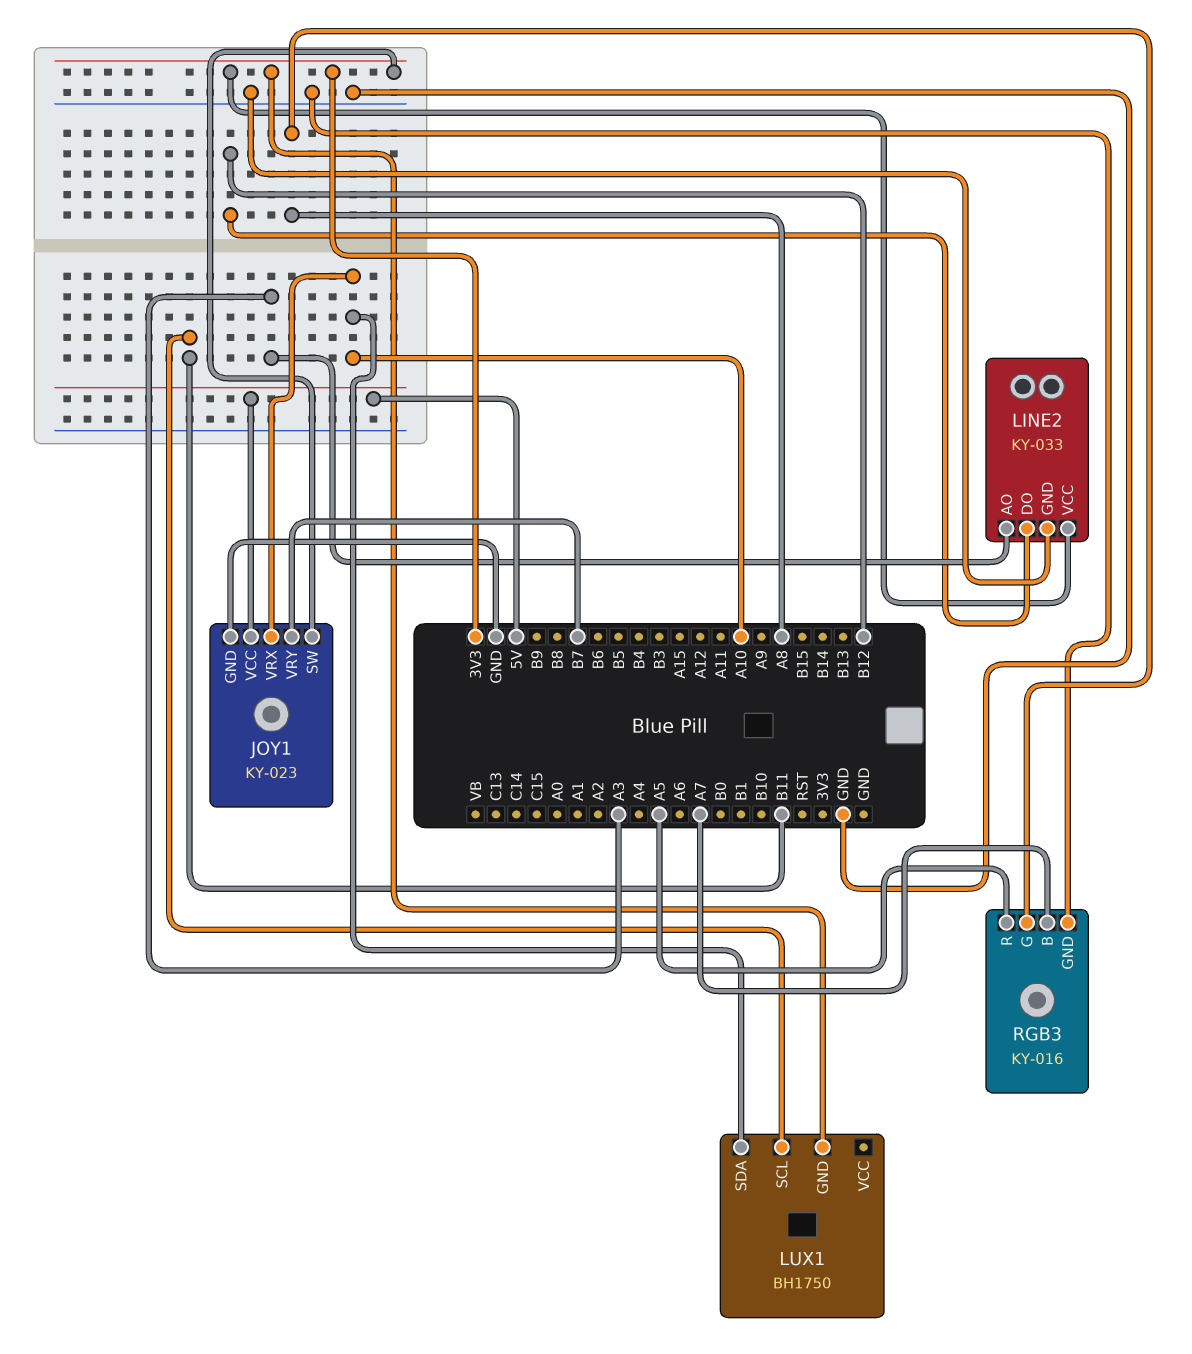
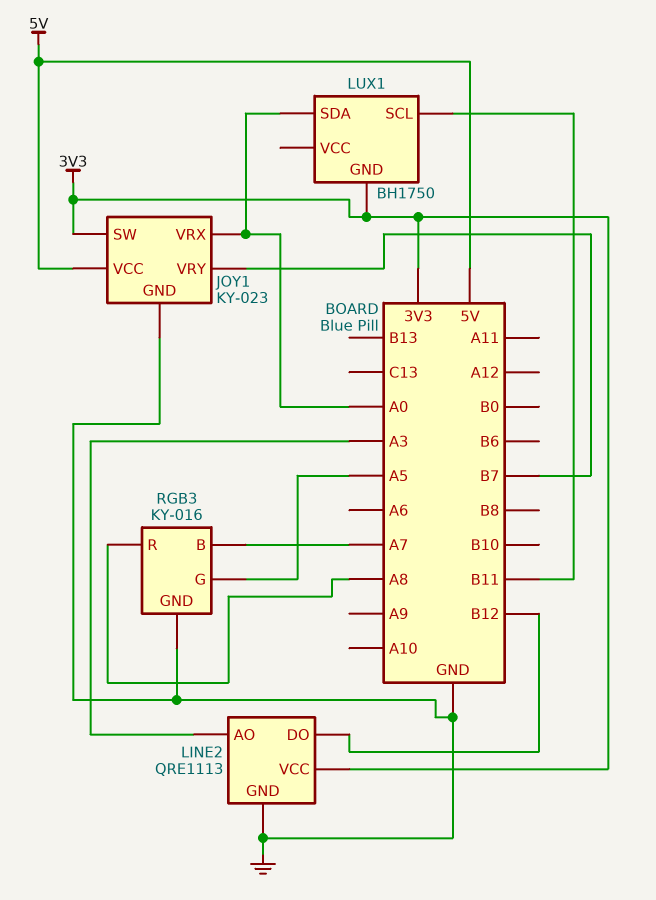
JOY1 pin VRX: A10 -> A0
LINE2: KY-033 -> QRE1113
LUX1 pin SDA: A10 -> A0
RGB3 pin G: A8 -> A5
RGB3 pin R: A5 -> A8

